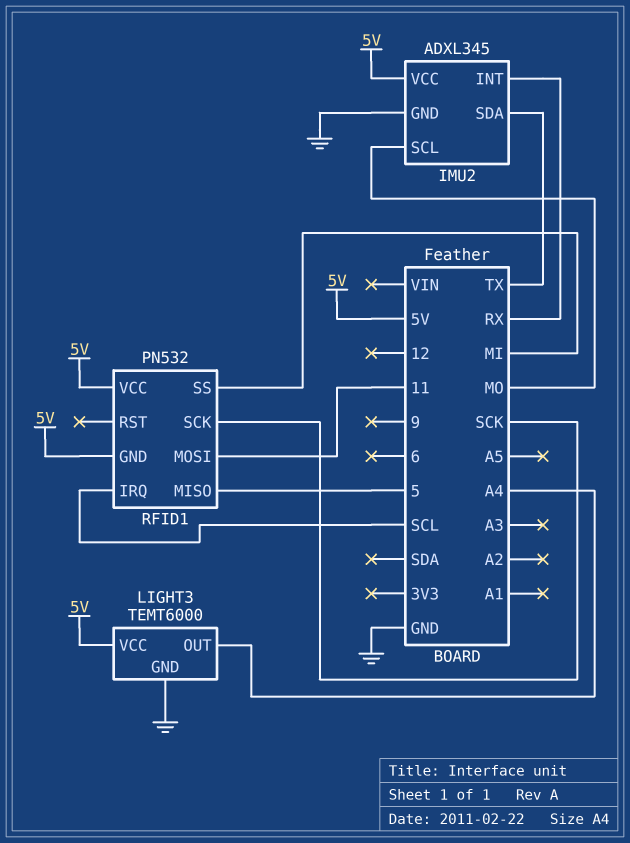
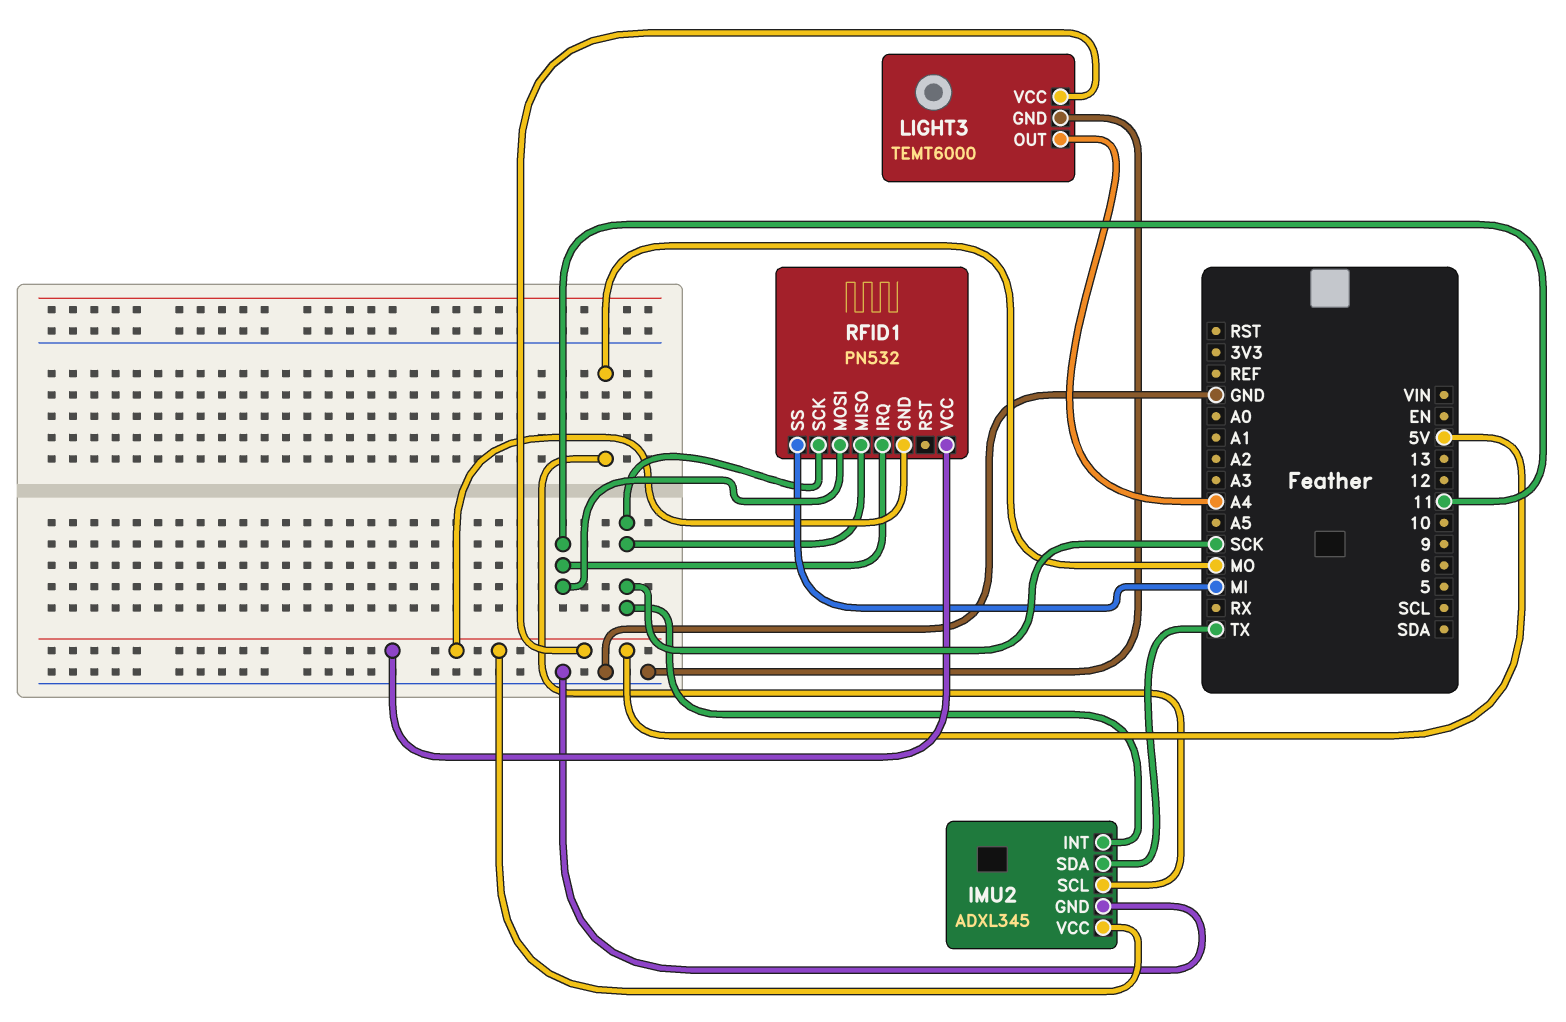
IMU2 pin INT: RX -> SCK
RFID1 pin IRQ: SCL -> 11
RFID1 pin MISO: 5 -> SCK

